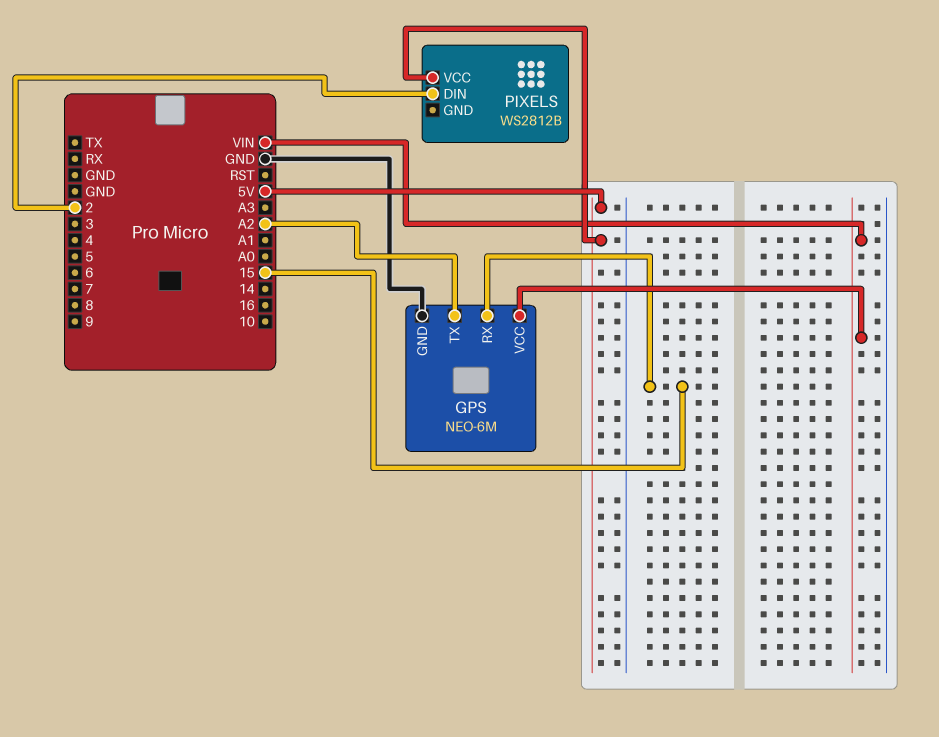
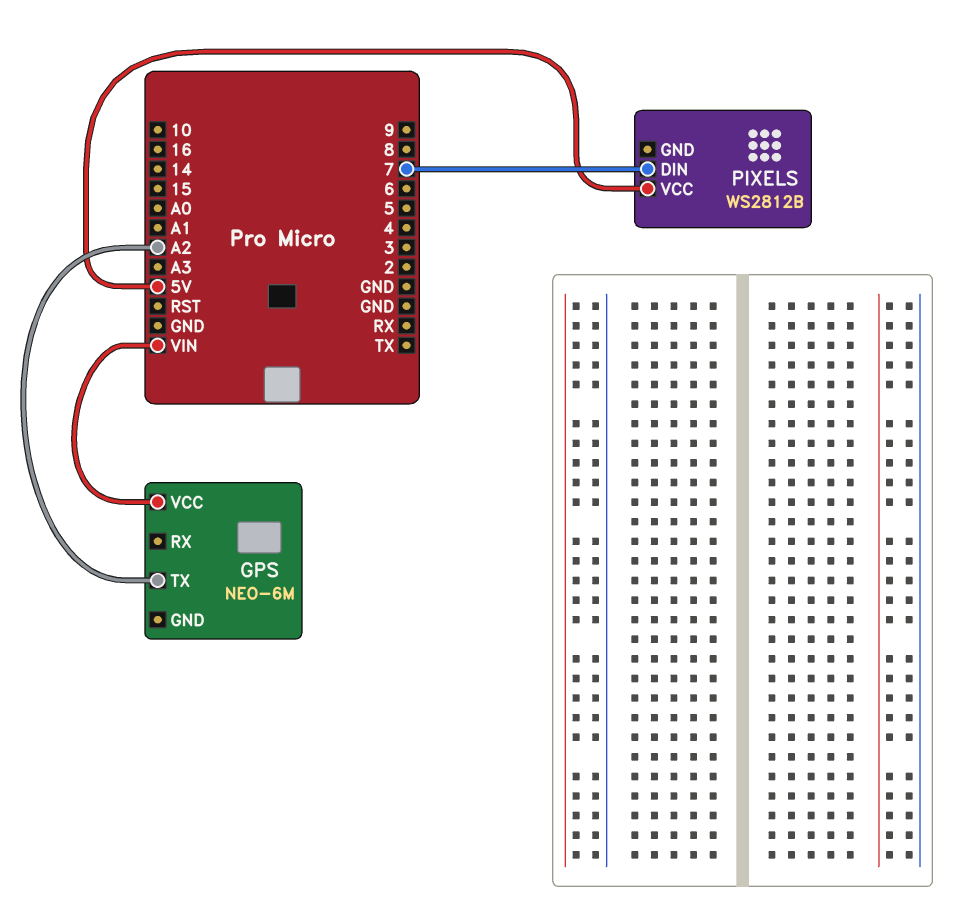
GPS pin GND: GND -> none
GPS pin RX: 15 -> none
PIXELS pin DIN: 2 -> 7

